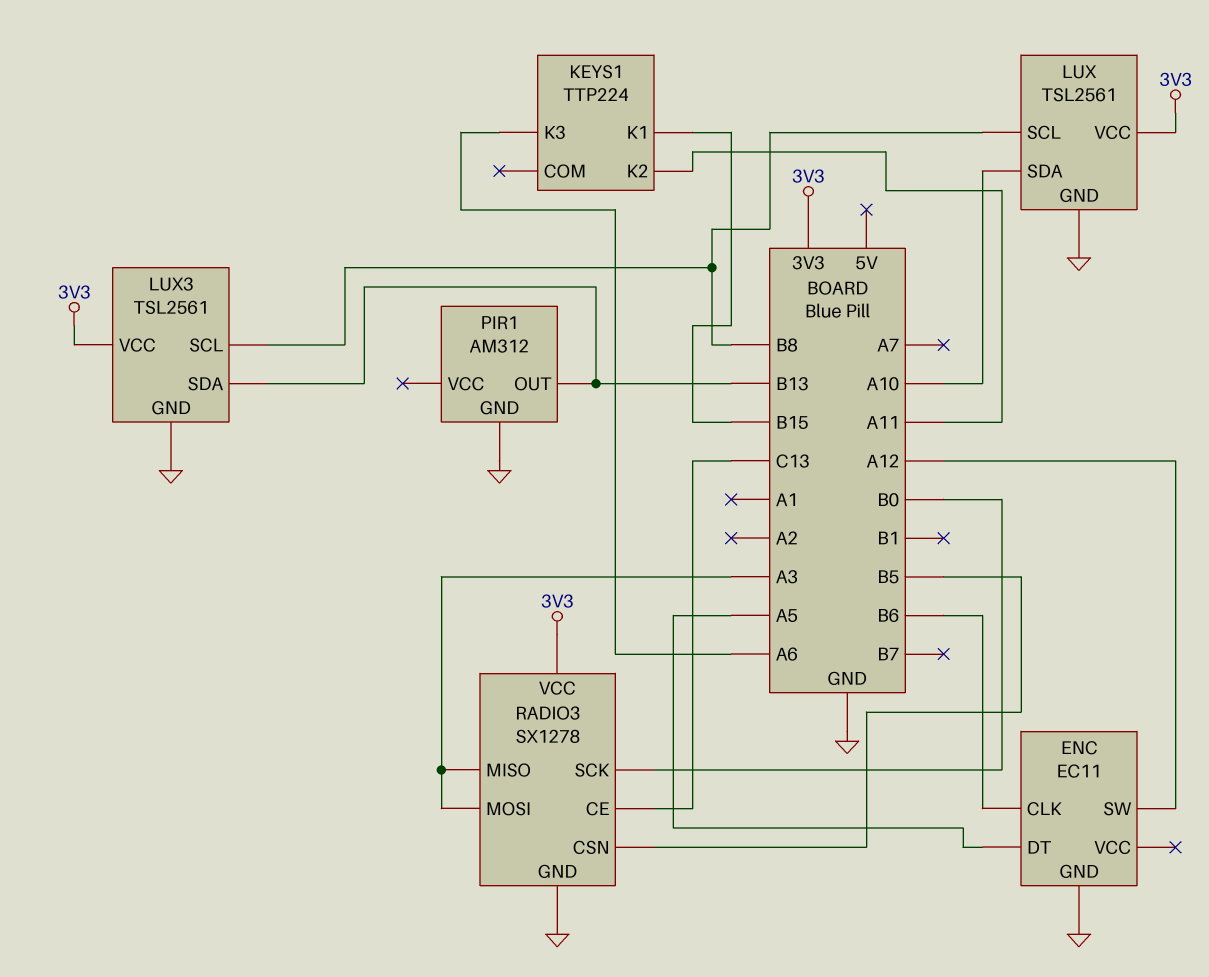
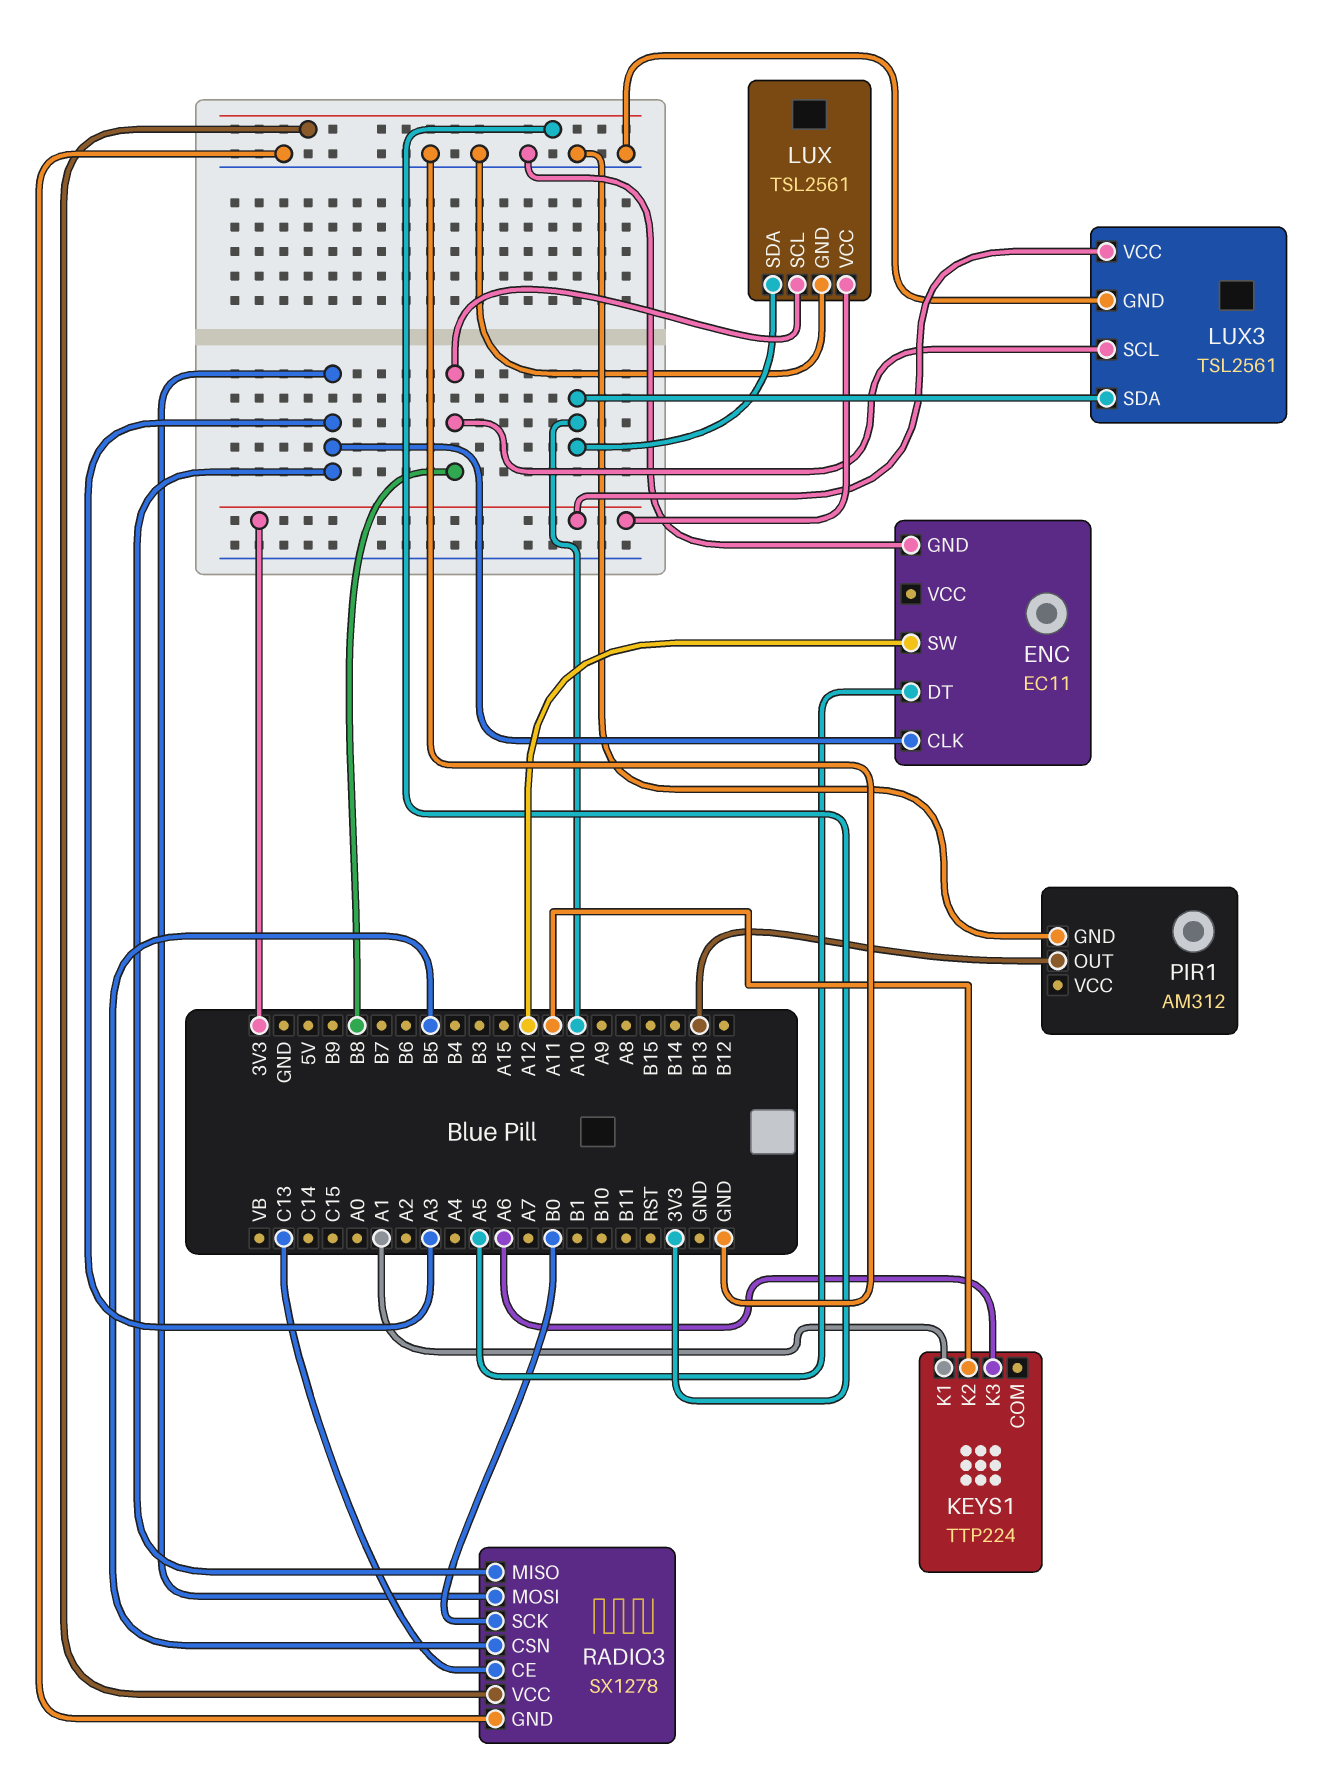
ENC pin CLK: B6 -> A3
KEYS1 pin K1: B15 -> A1
LUX3 pin SDA: B13 -> A10

